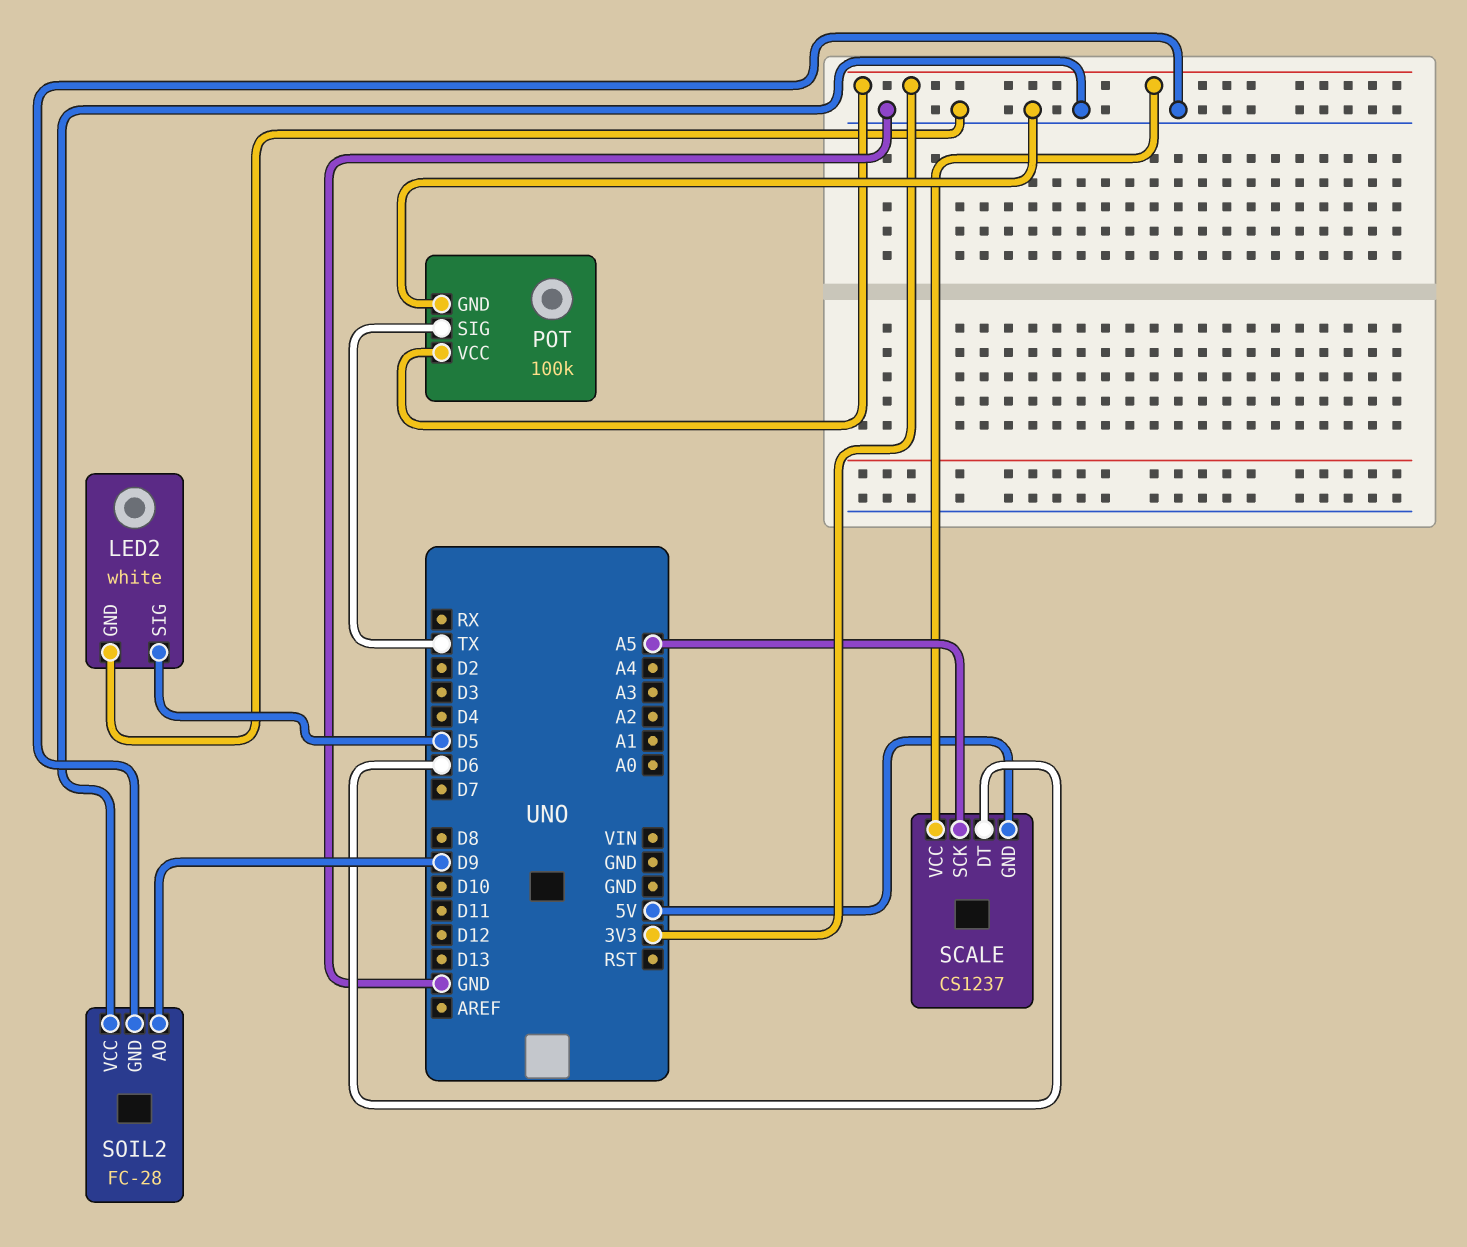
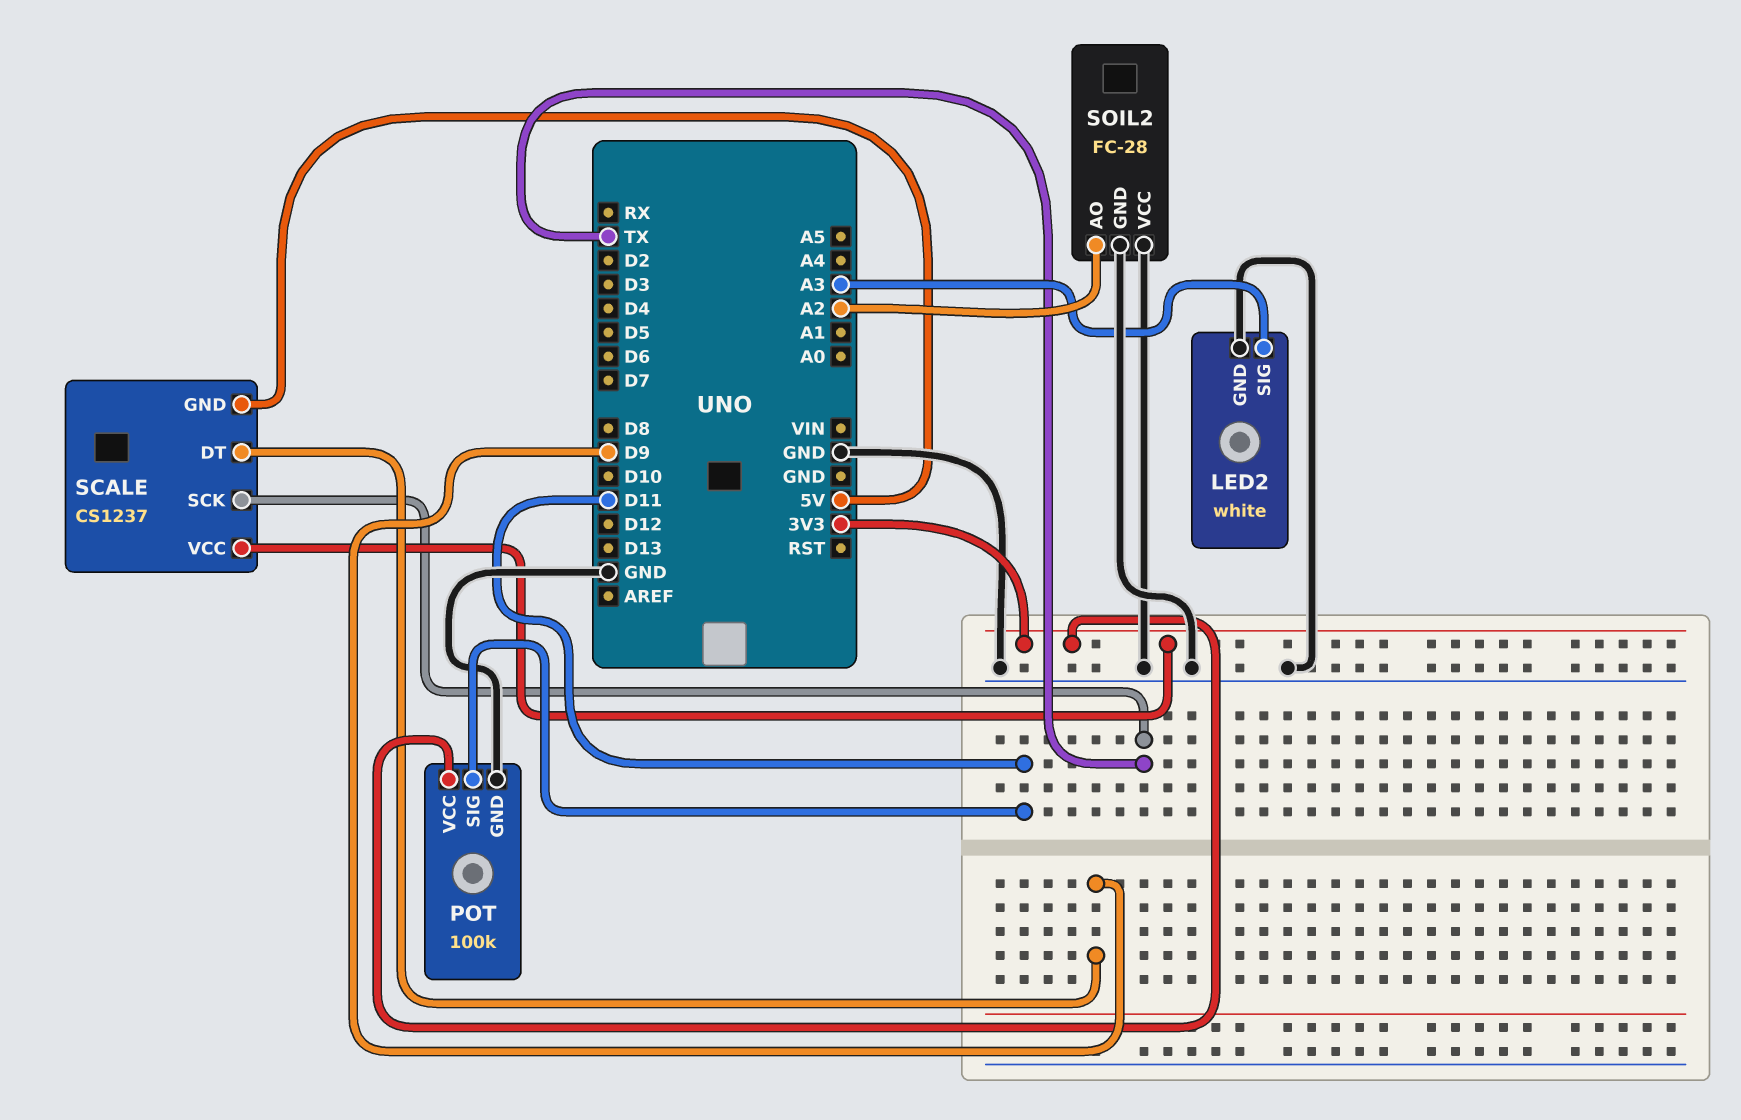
LED2 pin SIG: D5 -> A3
POT pin SIG: TX -> D11
SCALE pin DT: D6 -> D9
SCALE pin SCK: A5 -> TX
SOIL2 pin AO: D9 -> A2

